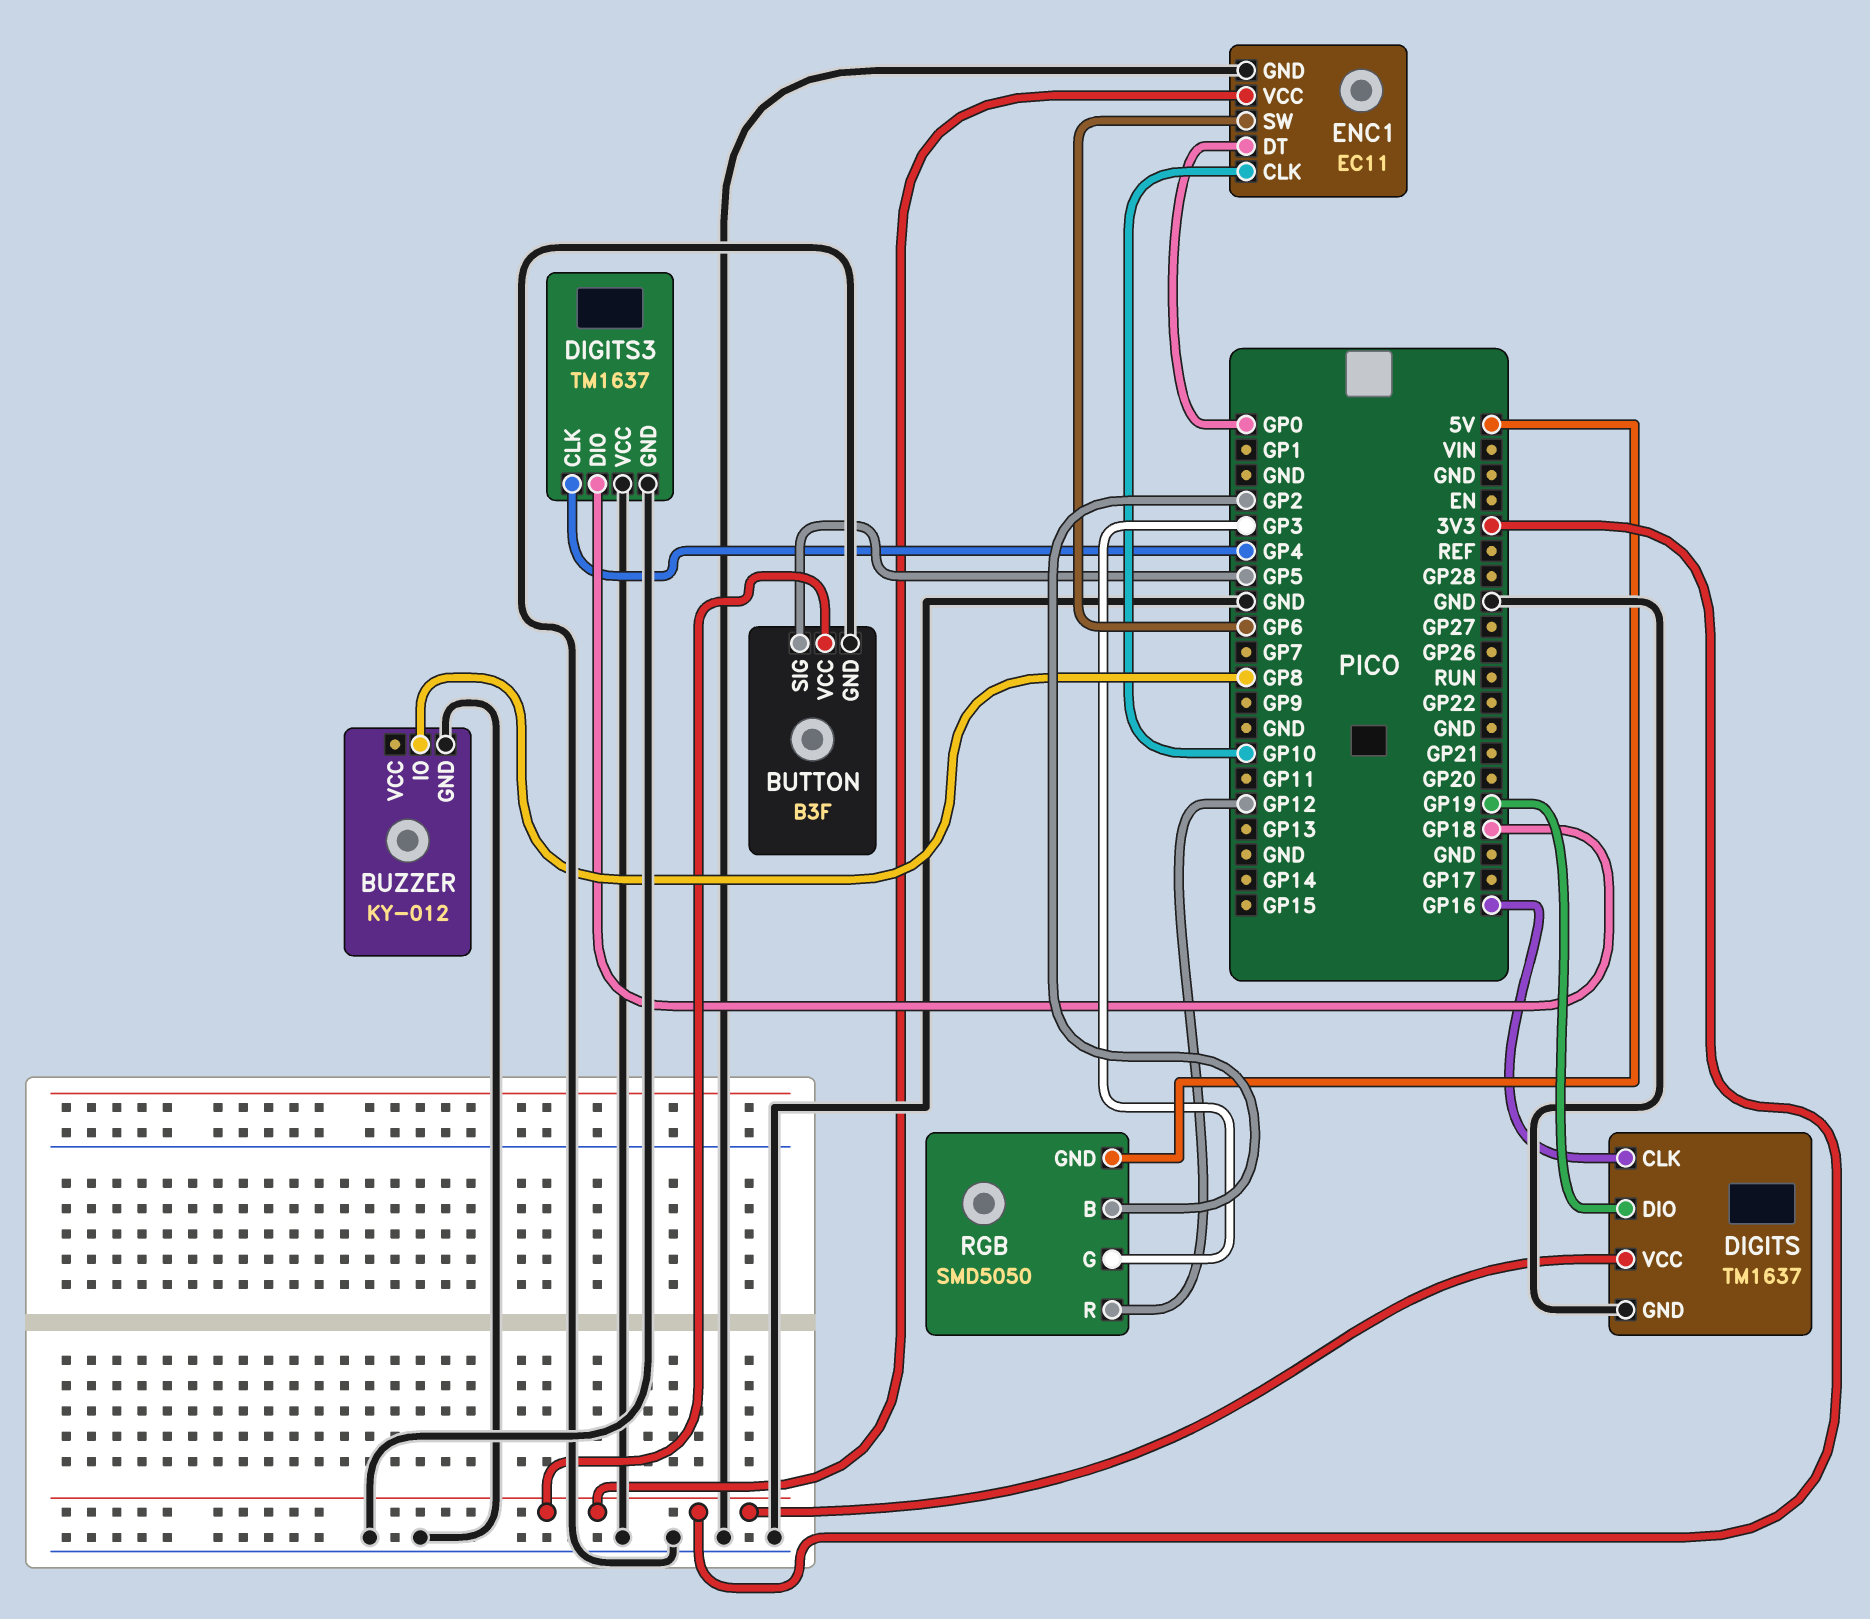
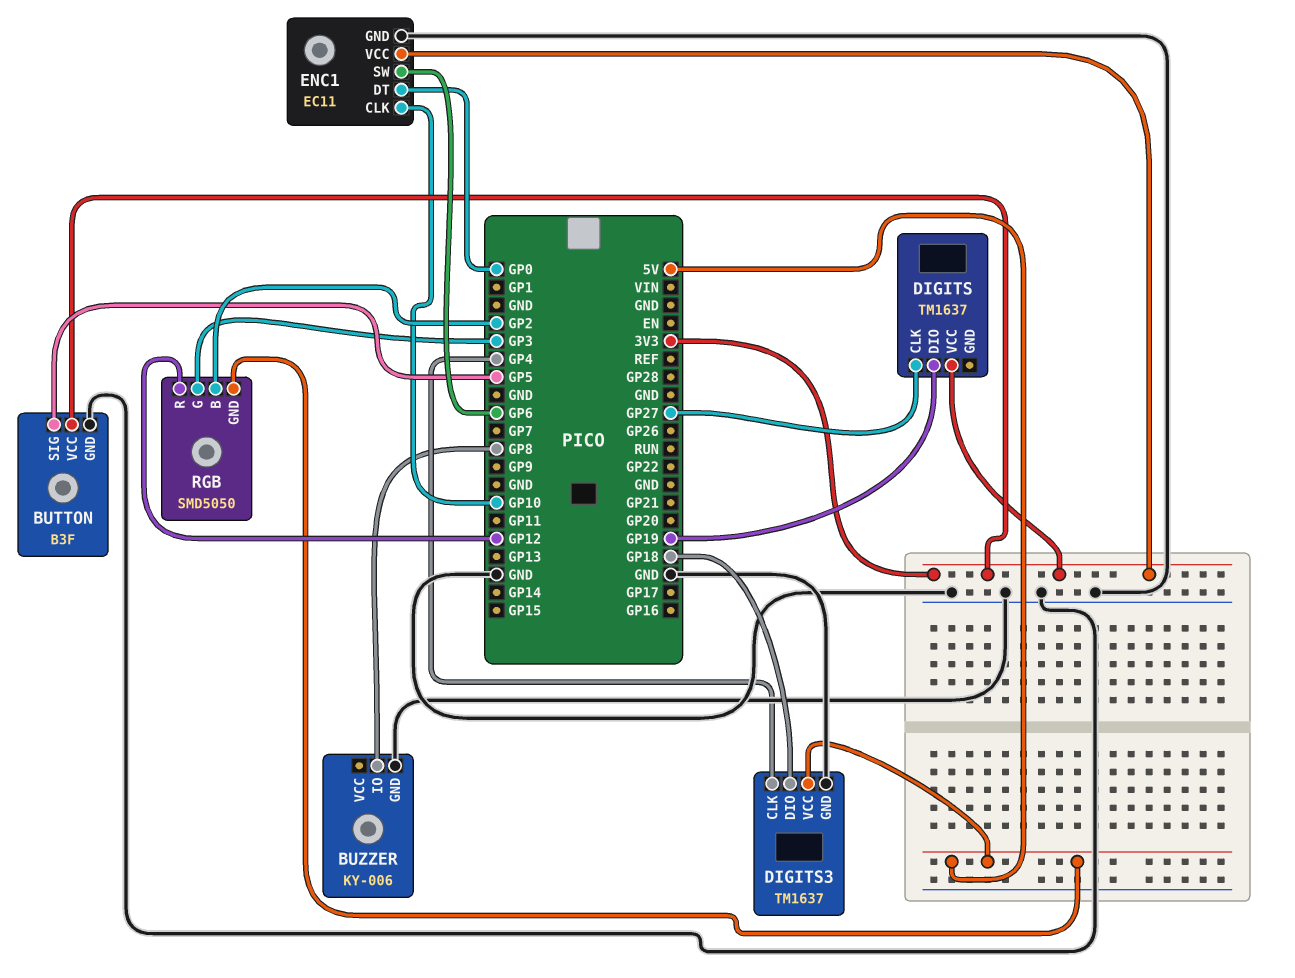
BUZZER: KY-012 -> KY-006
DIGITS pin CLK: GP16 -> GP27
DIGITS pin GND: GND -> none
DIGITS3 pin VCC: GND -> 5V

